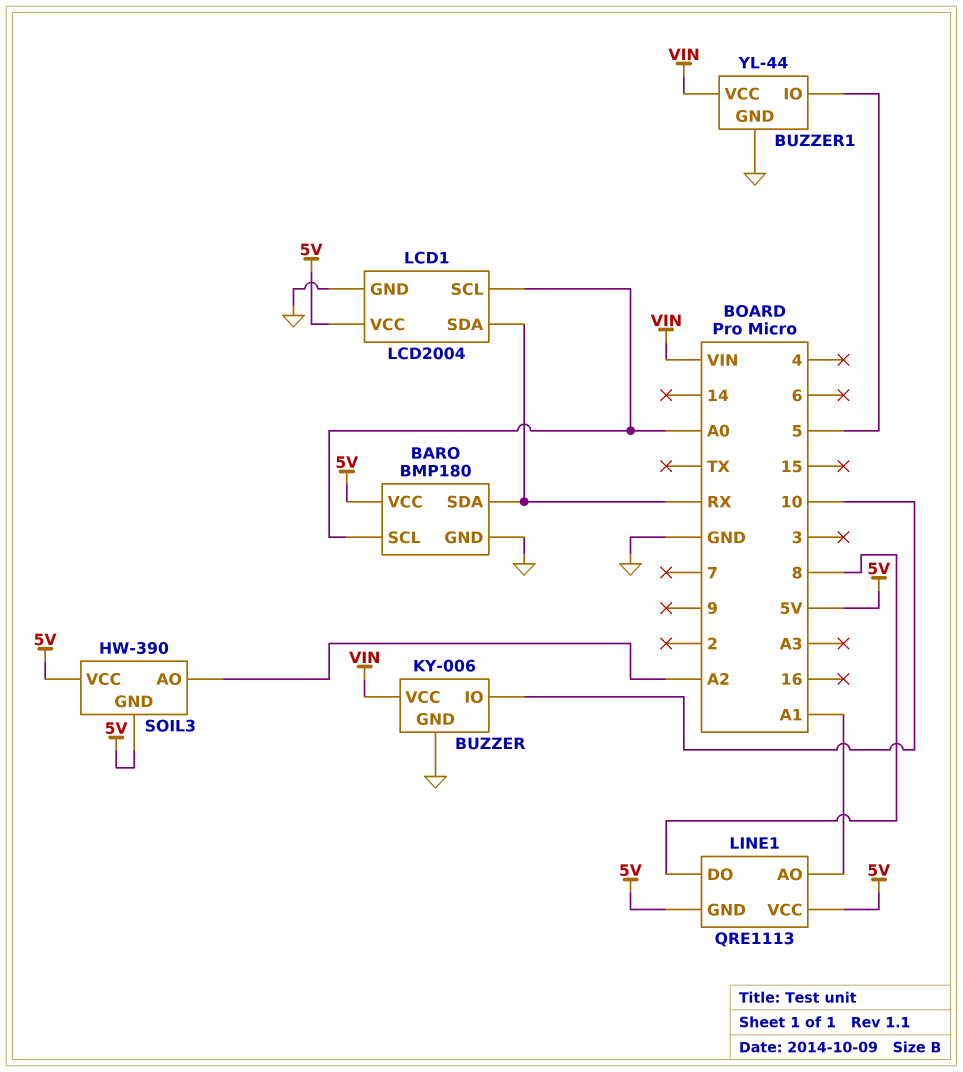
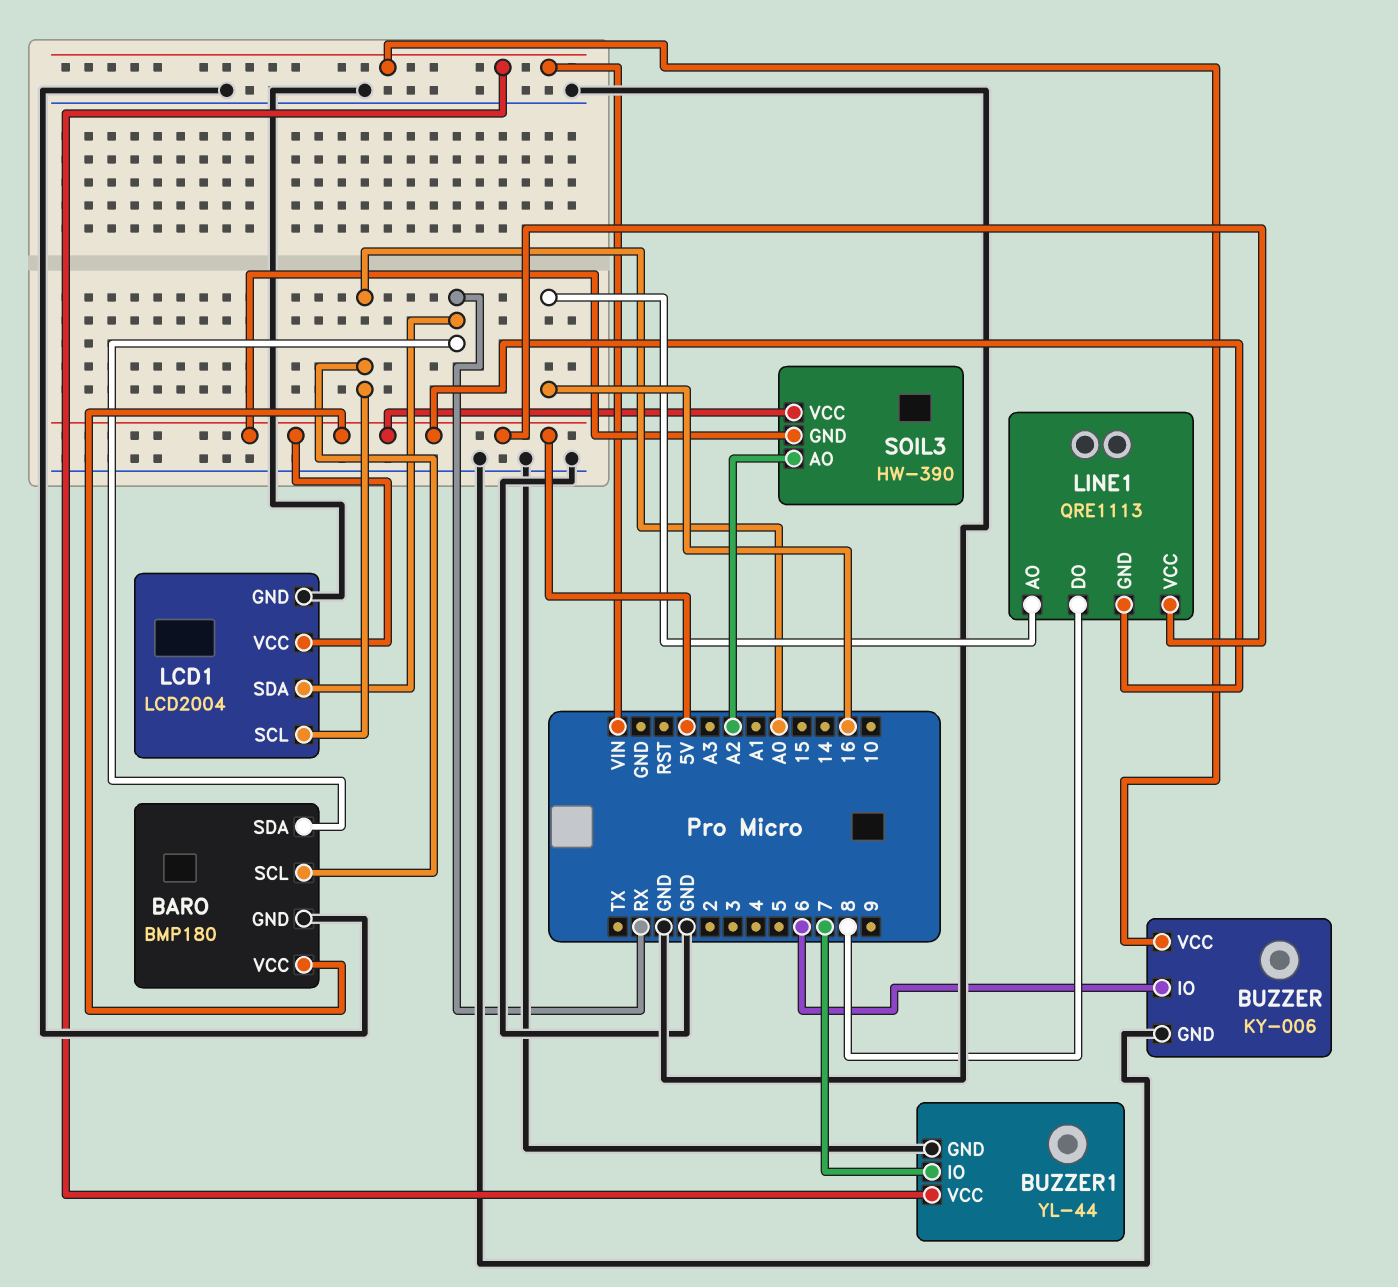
BUZZER pin IO: 10 -> 6
BUZZER1 pin IO: 5 -> 7
LINE1 pin AO: A1 -> 16

